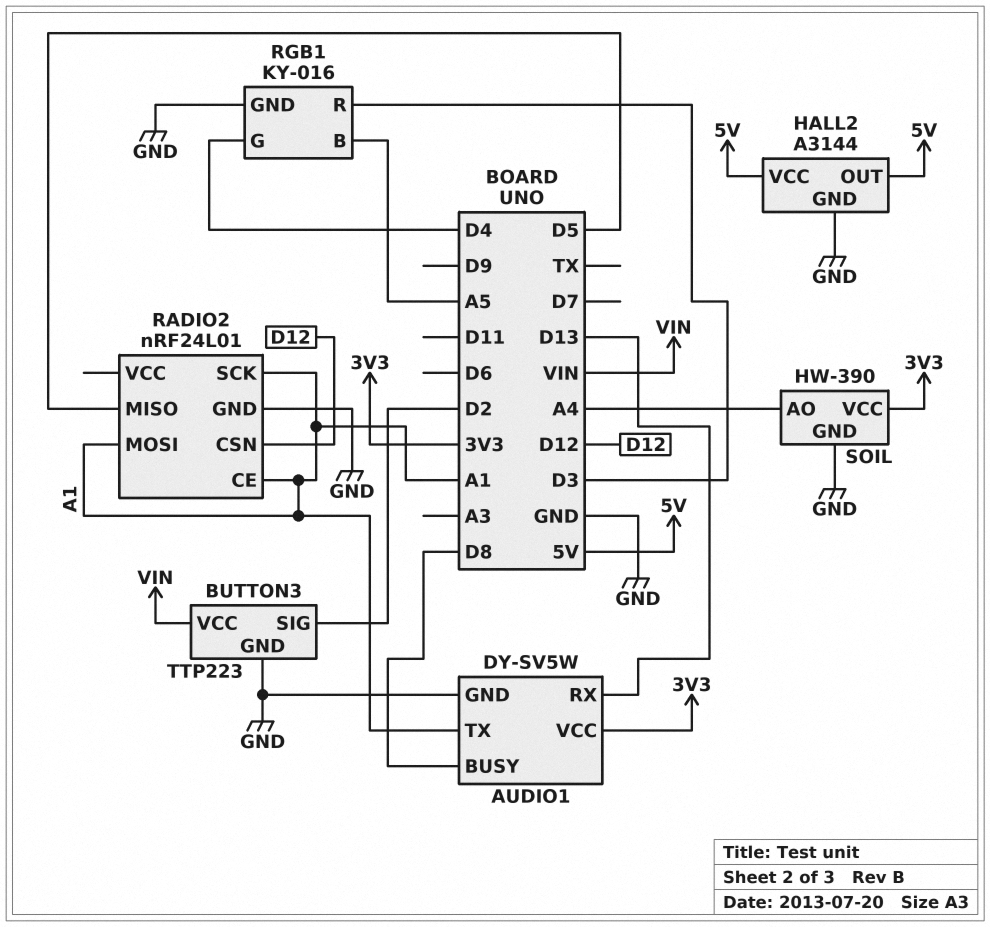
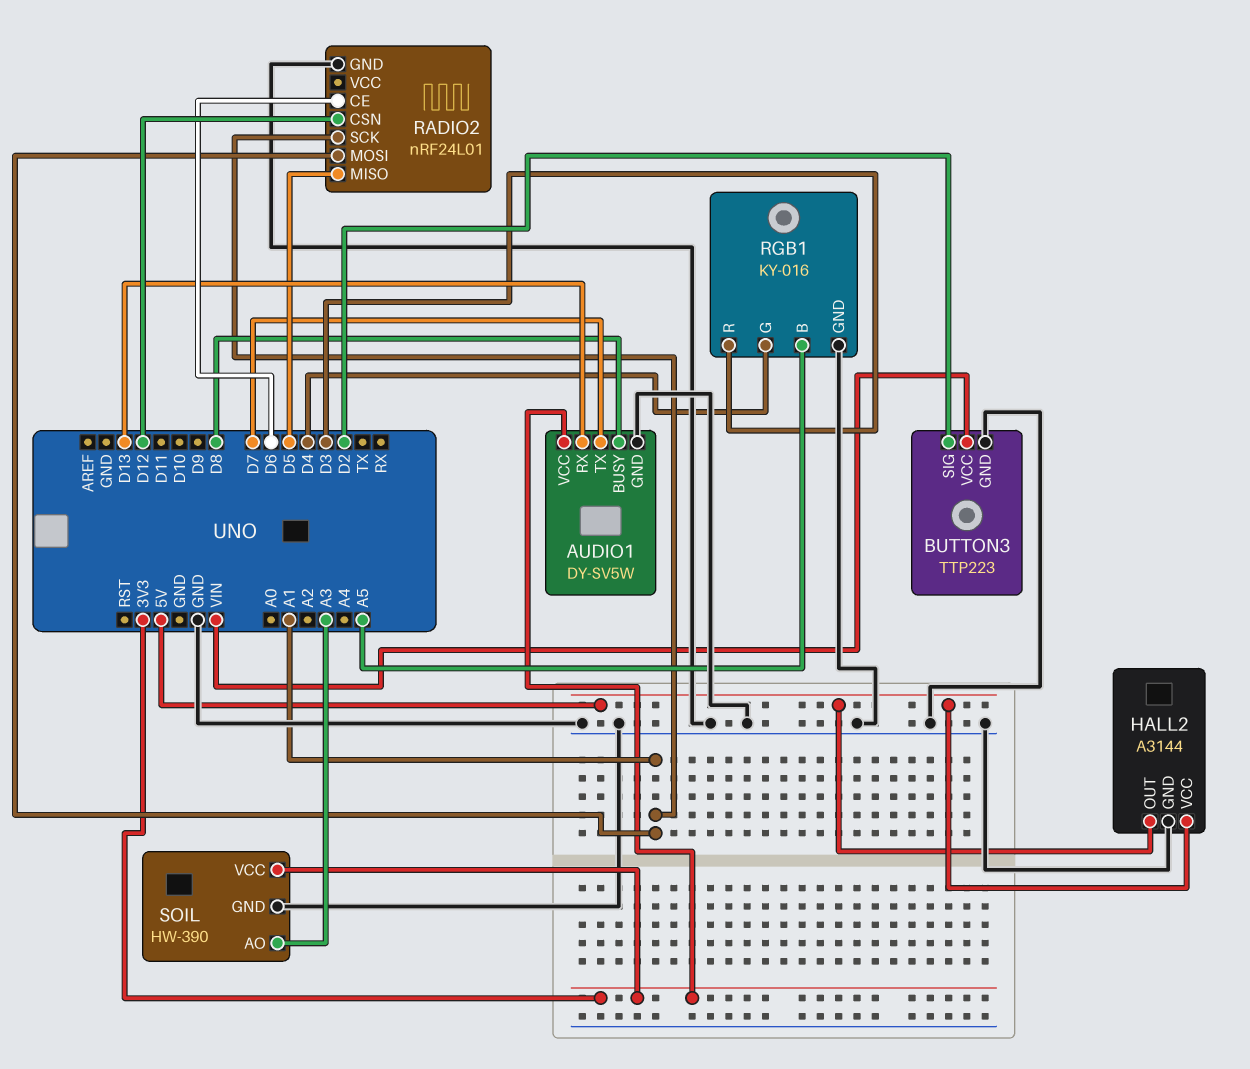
AUDIO1 pin TX: A1 -> D7
RADIO2 pin CE: A1 -> D6
SOIL pin AO: A4 -> A3

